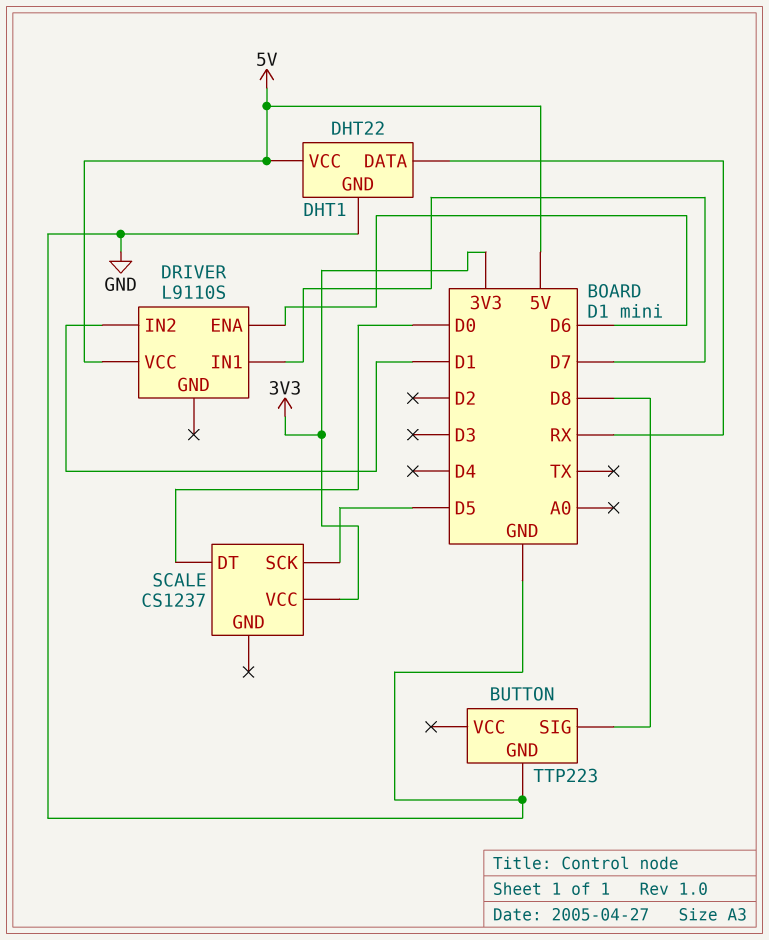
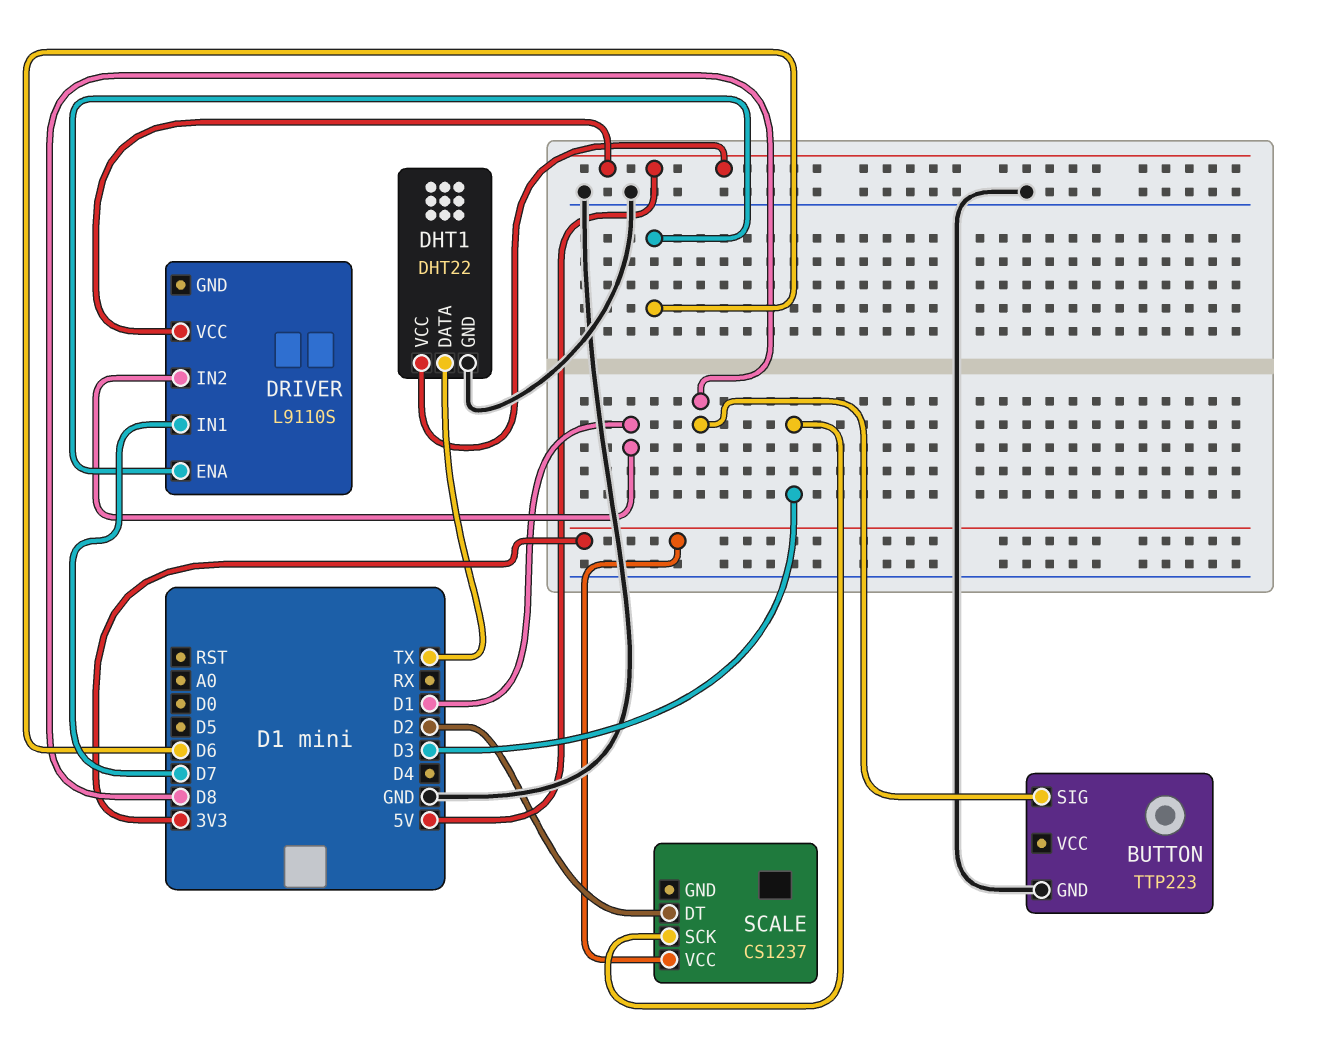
DHT1 pin DATA: RX -> TX
SCALE pin DT: D0 -> D2
SCALE pin SCK: D5 -> D3

